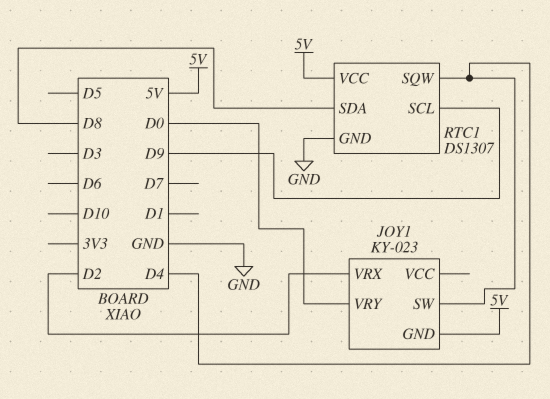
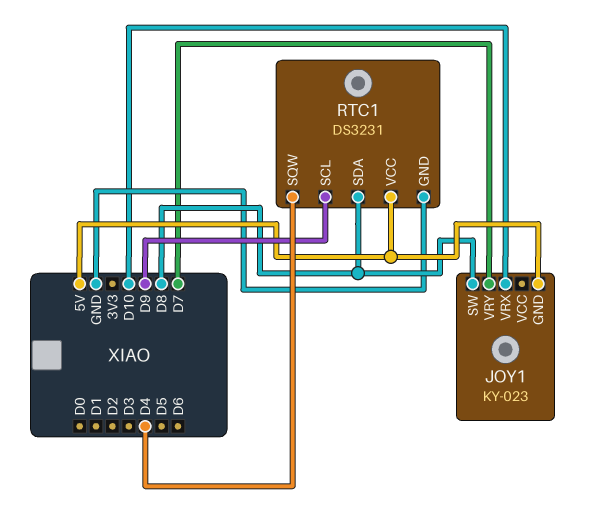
JOY1 pin SW: D4 -> D8
JOY1 pin VRX: D2 -> D10
JOY1 pin VRY: D0 -> D7
RTC1: DS1307 -> DS3231

